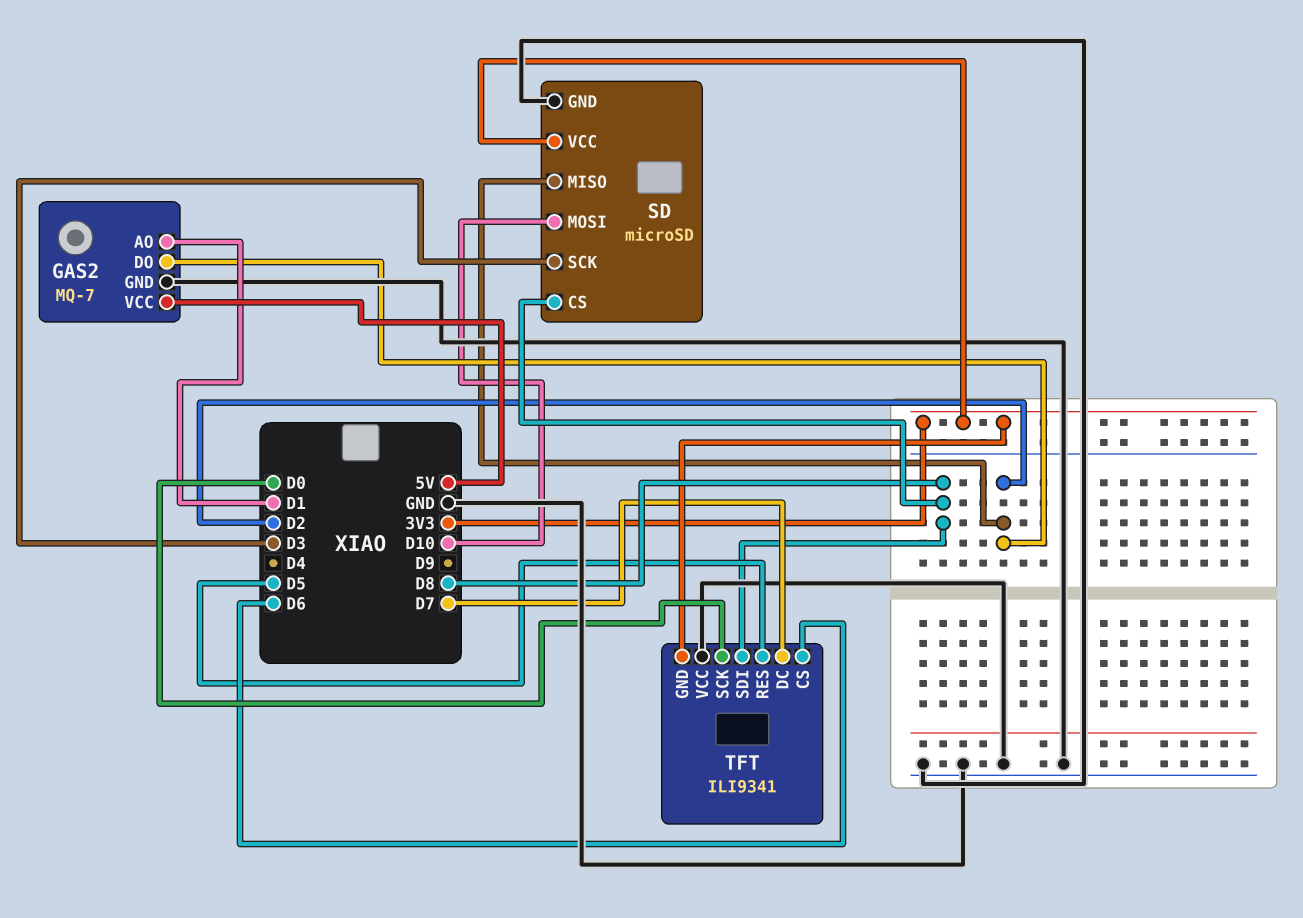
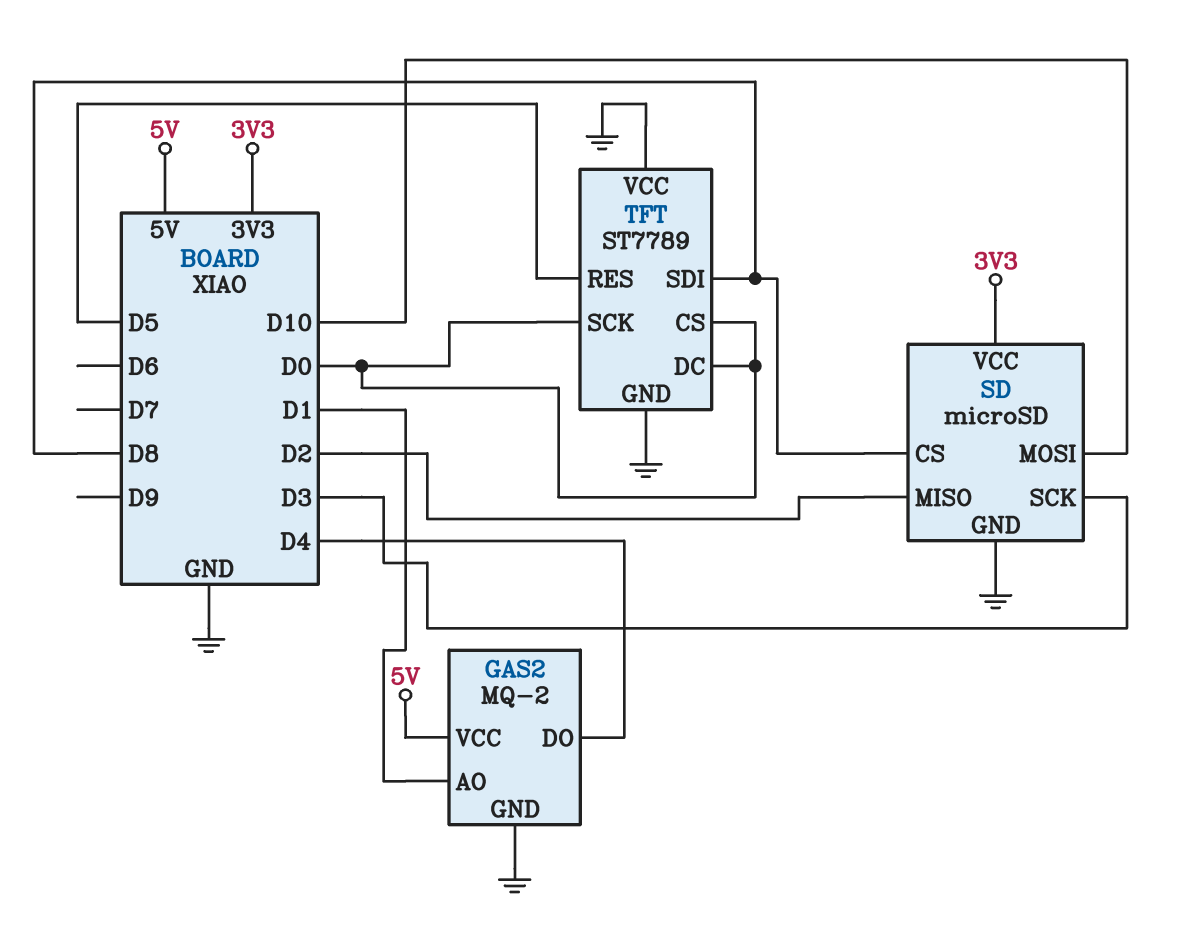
GAS2: MQ-7 -> MQ-2
GAS2 pin DO: D2 -> D4
TFT: ILI9341 -> ST7789
TFT pin CS: D6 -> D0
TFT pin DC: D7 -> D0
TFT pin GND: 3V3 -> GND

